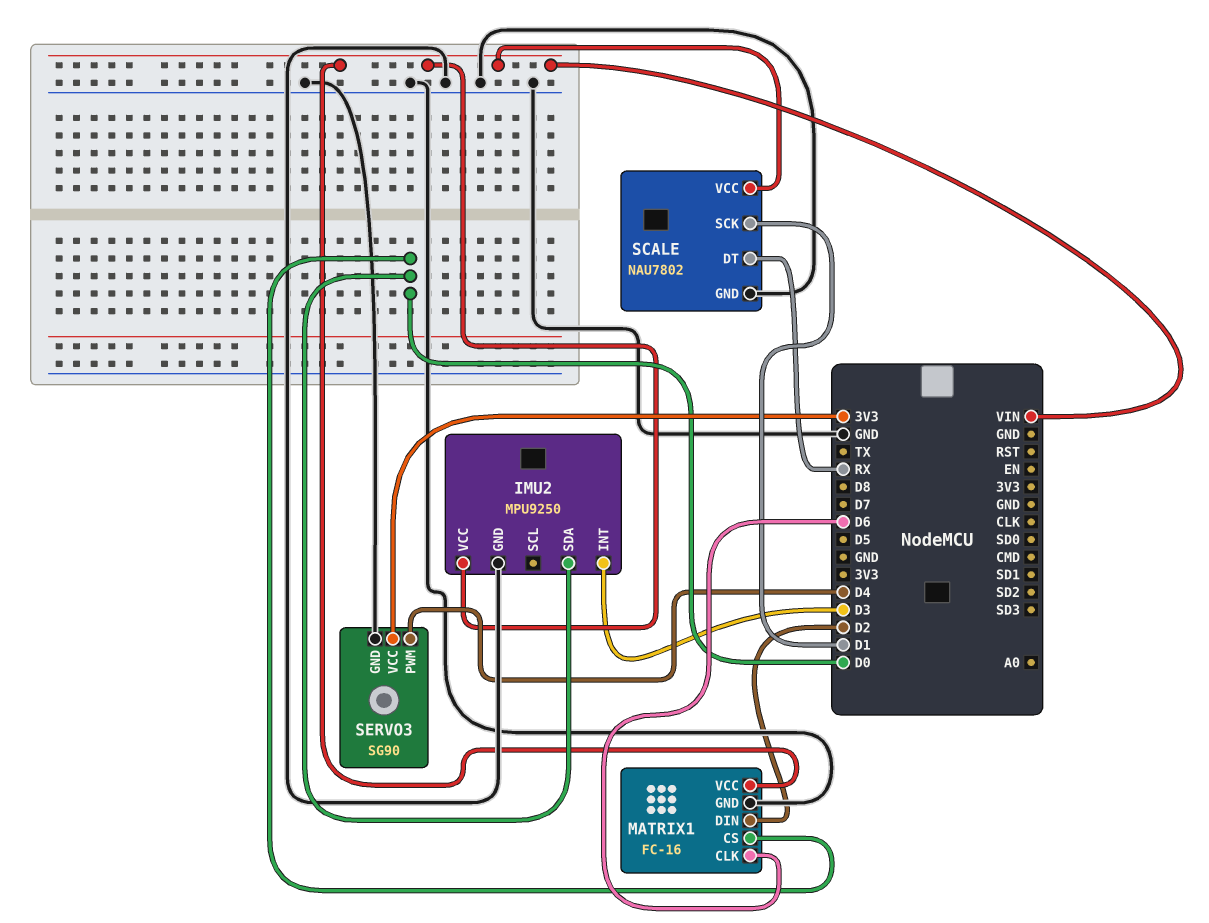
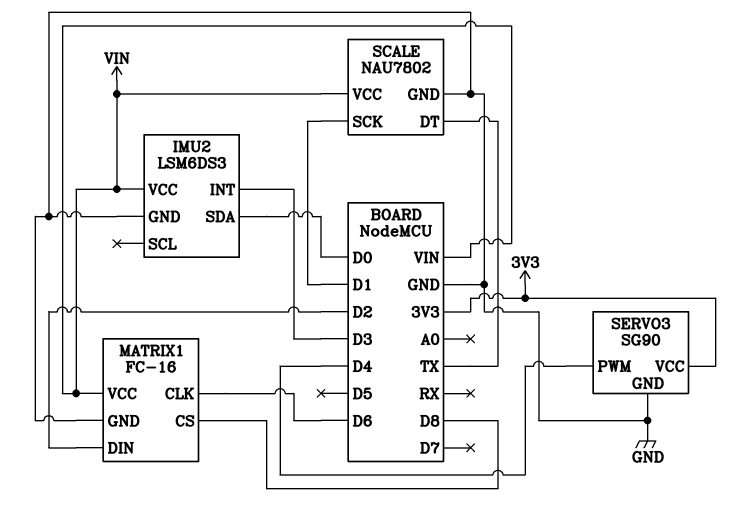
IMU2: MPU9250 -> LSM6DS3
MATRIX1 pin CS: D0 -> D8
SCALE pin DT: RX -> TX

